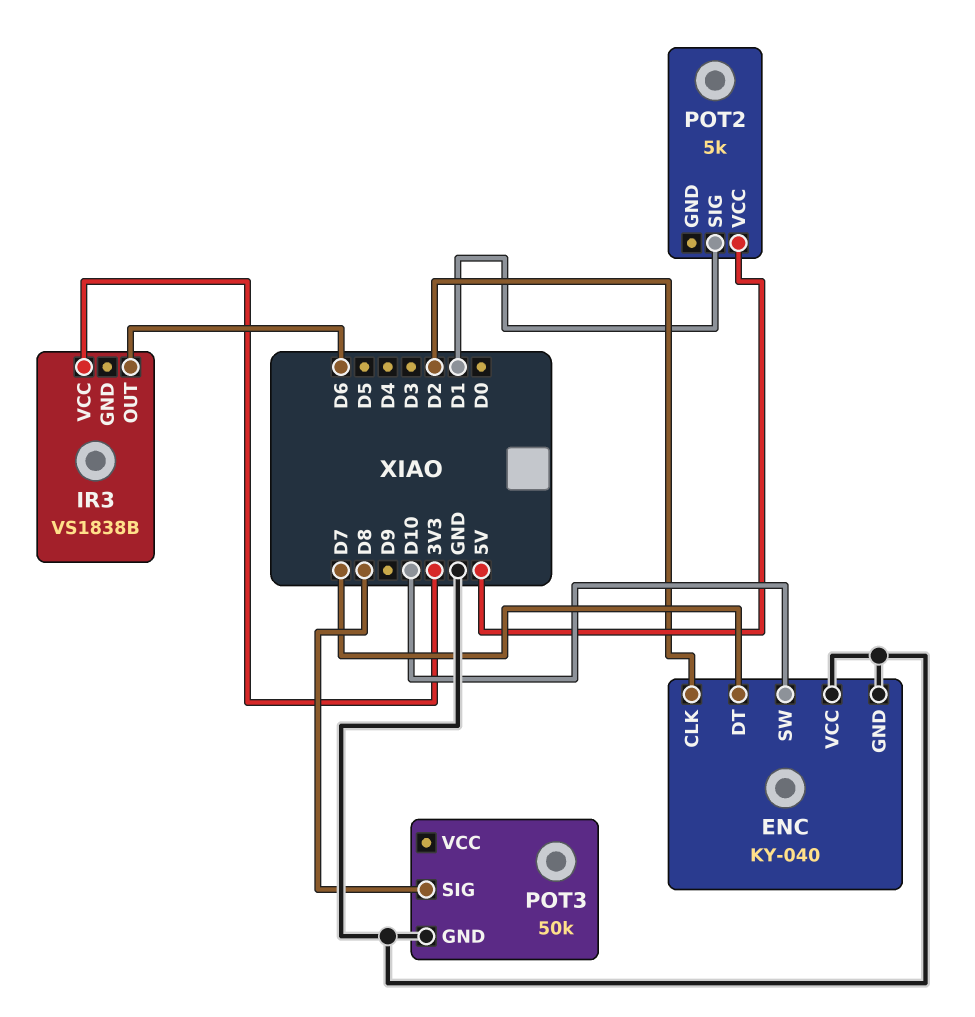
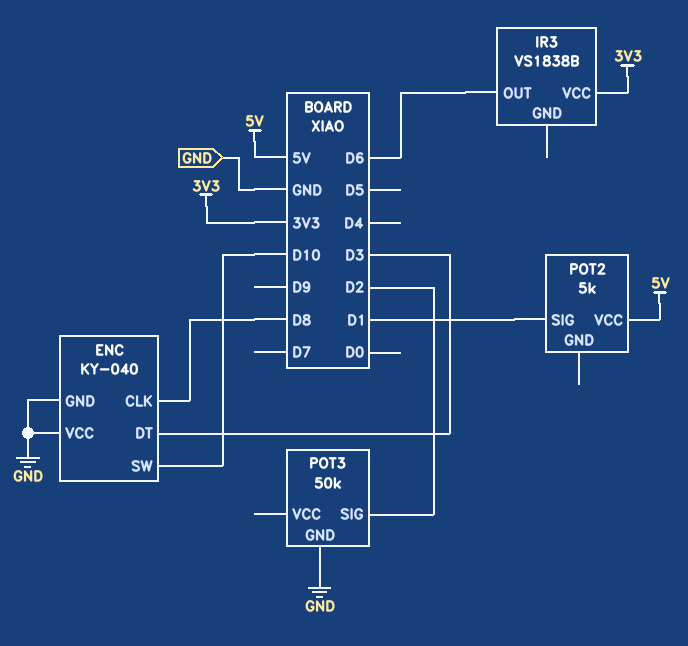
ENC pin CLK: D2 -> D8
ENC pin DT: D7 -> D3
POT3 pin SIG: D8 -> D2

